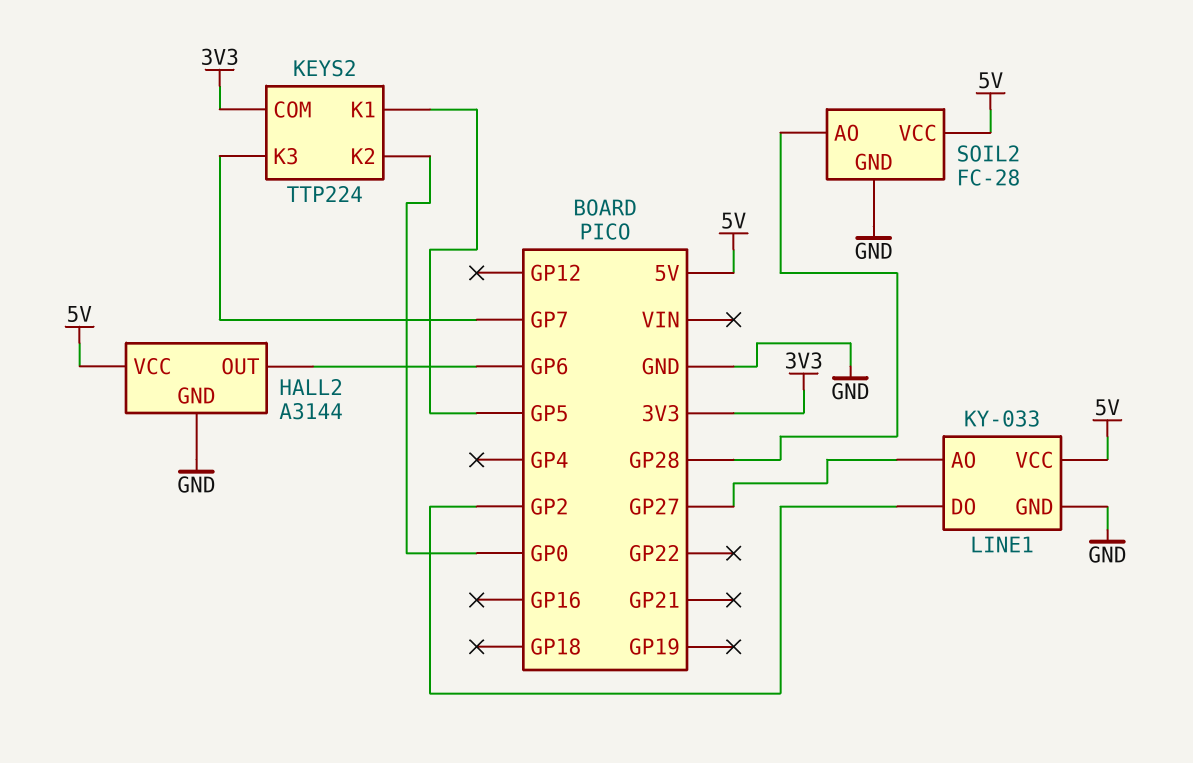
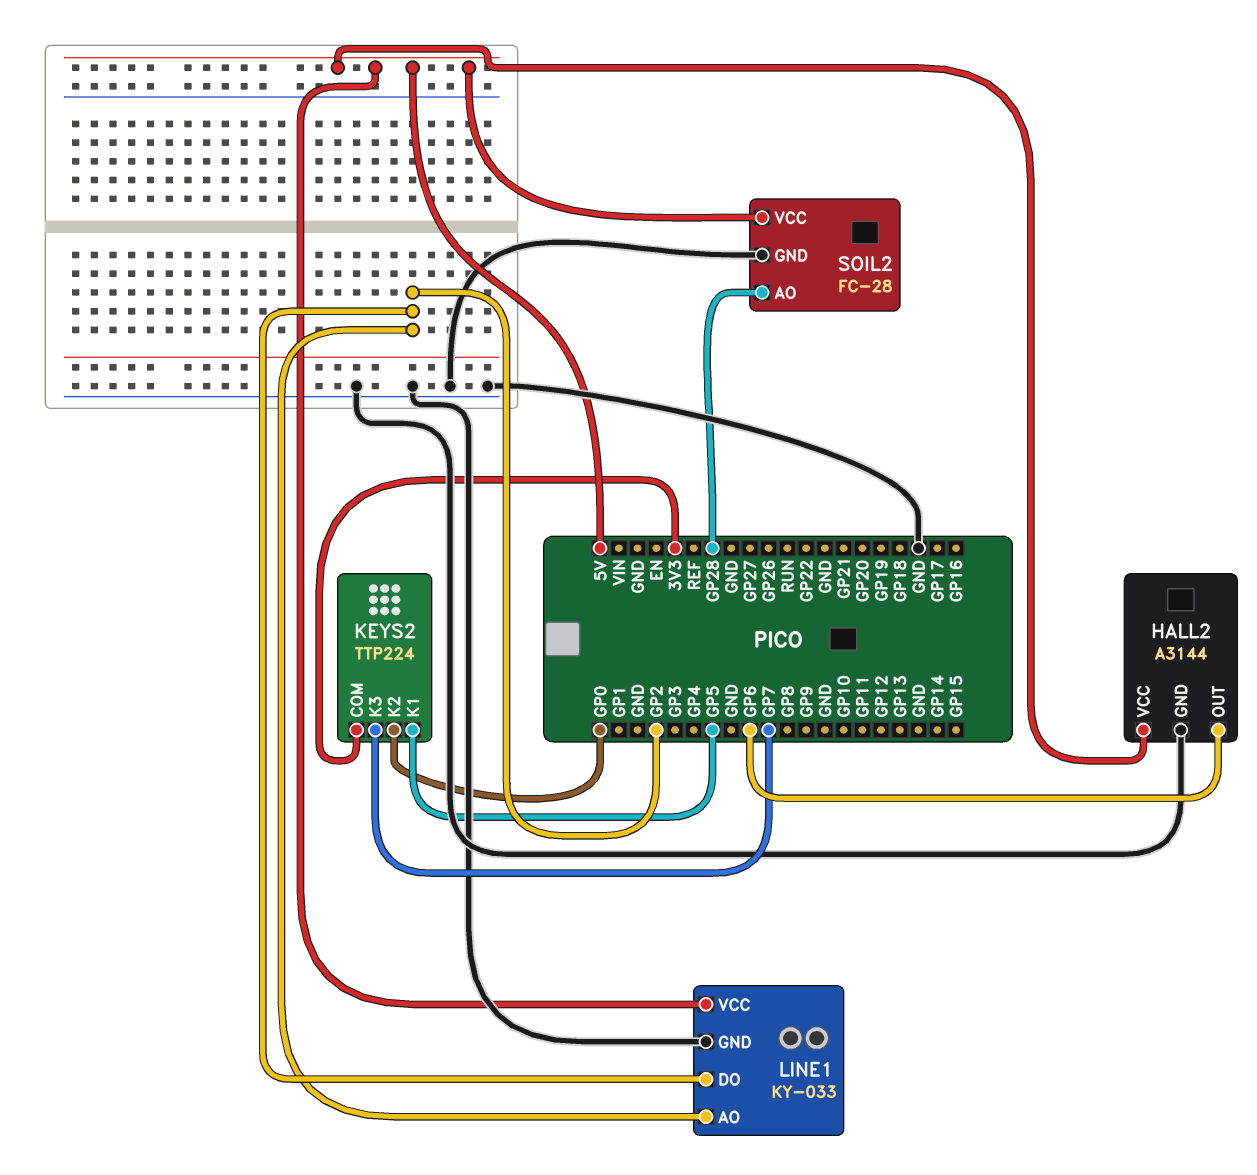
LINE1 pin AO: GP27 -> GP2

